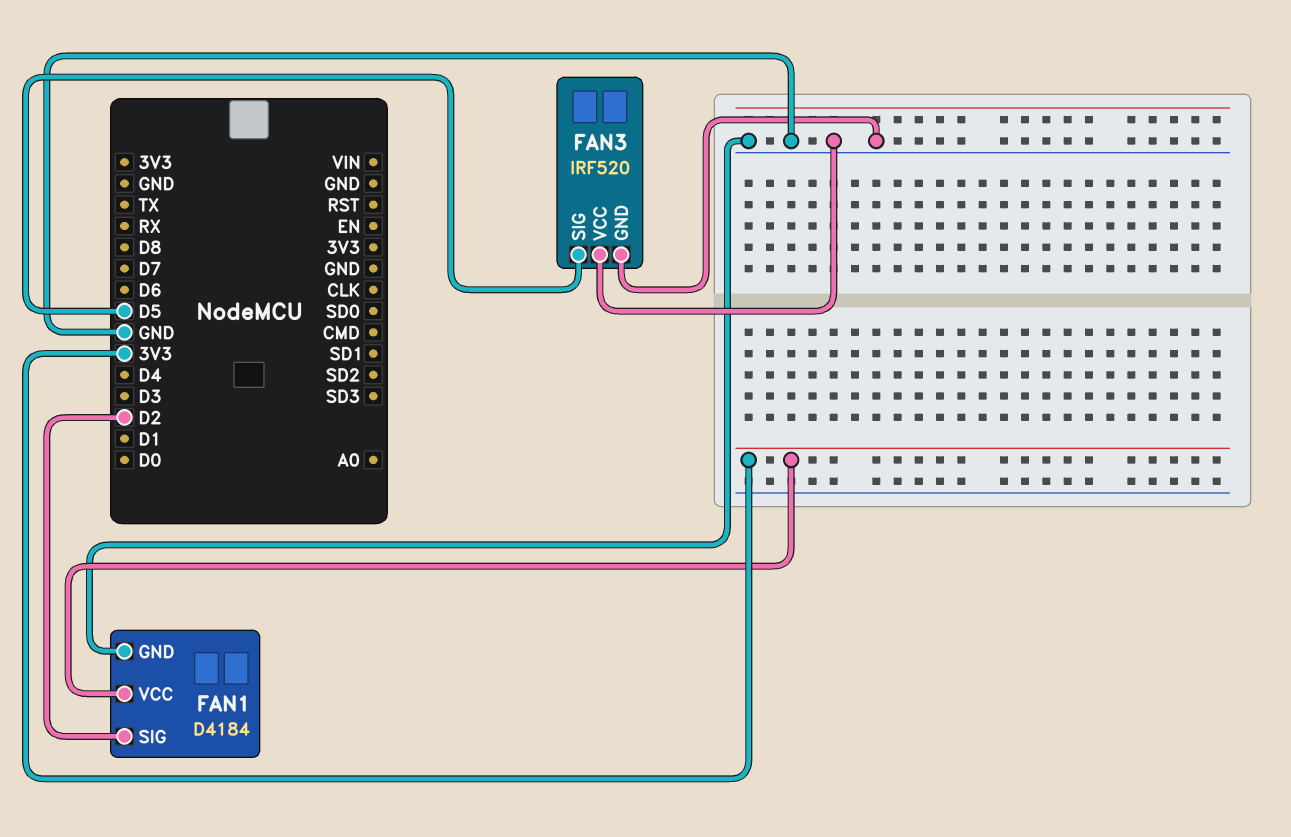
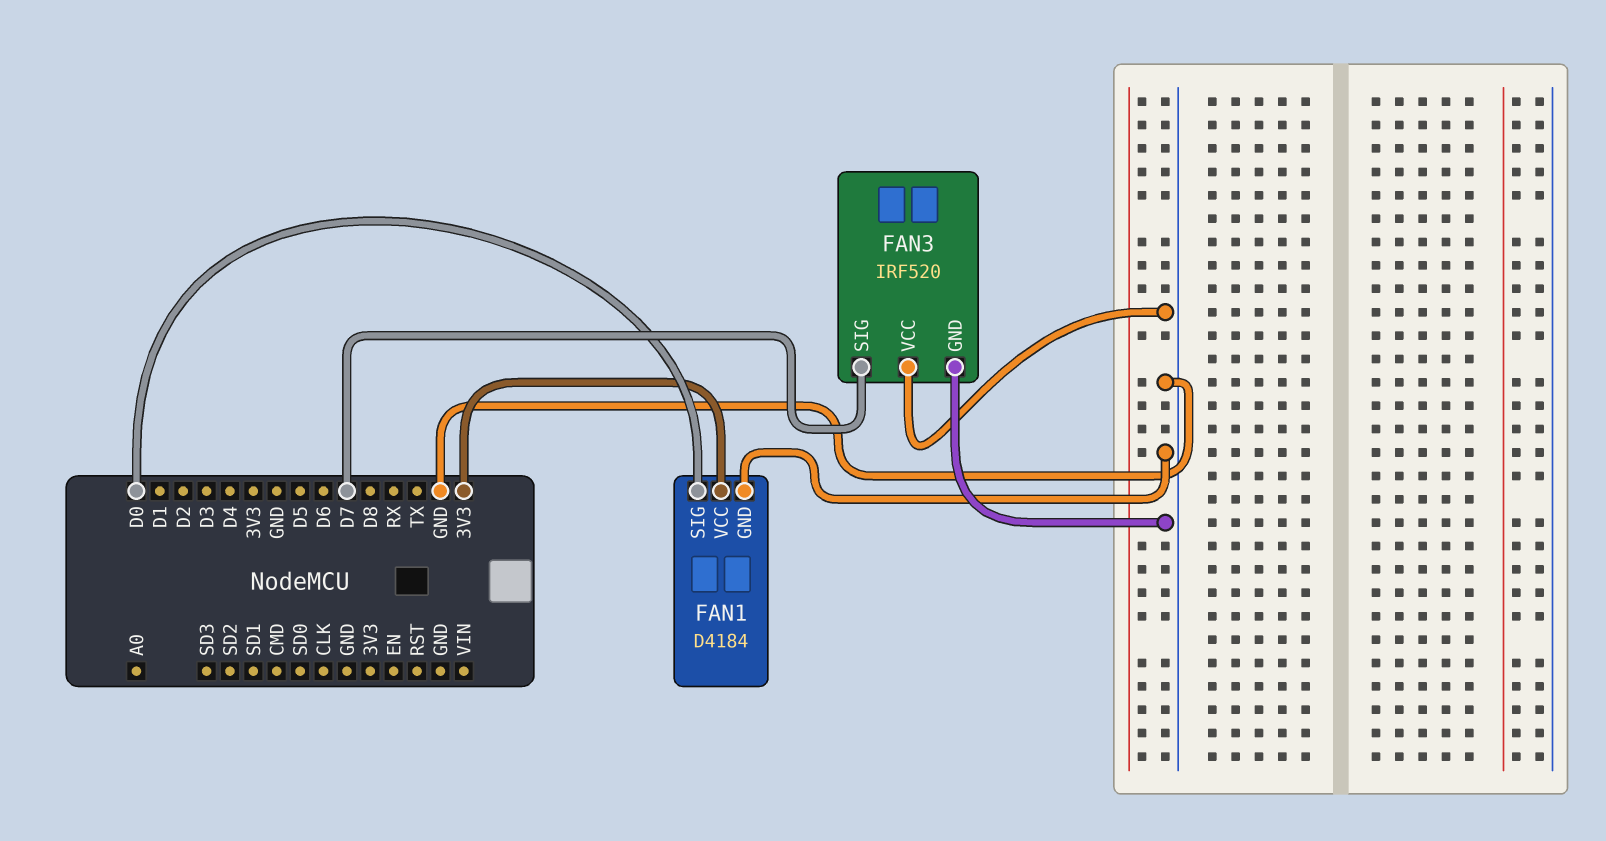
FAN1 pin SIG: D2 -> D0
FAN3 pin SIG: D5 -> D7

